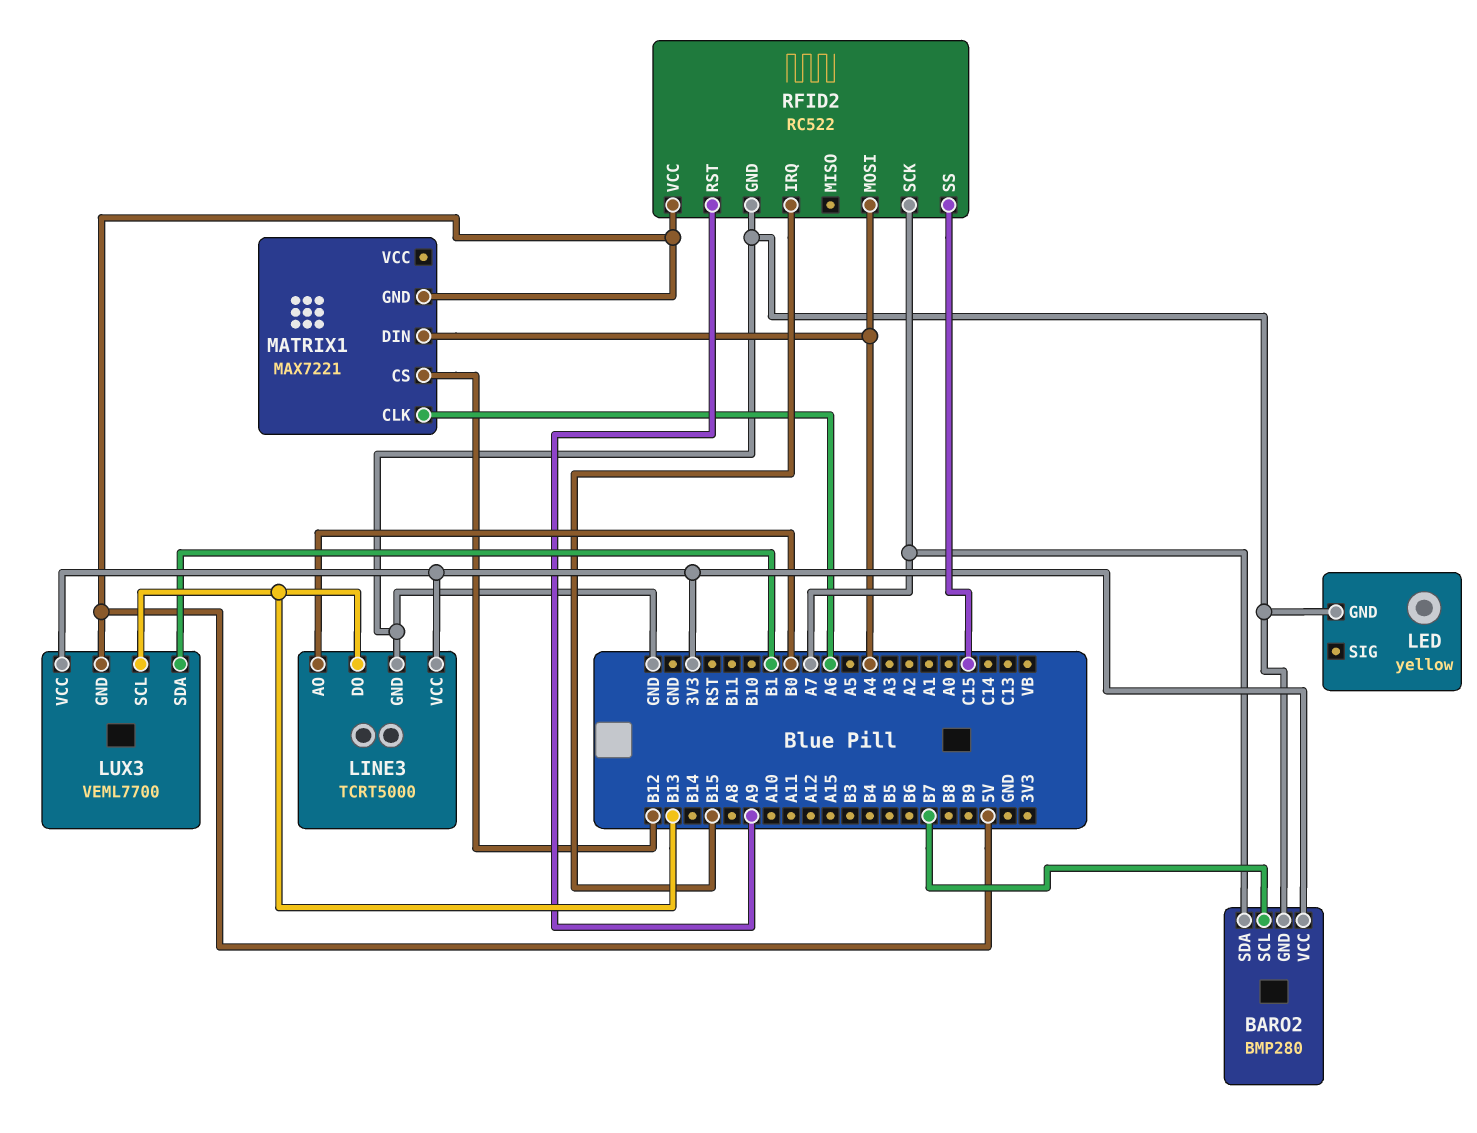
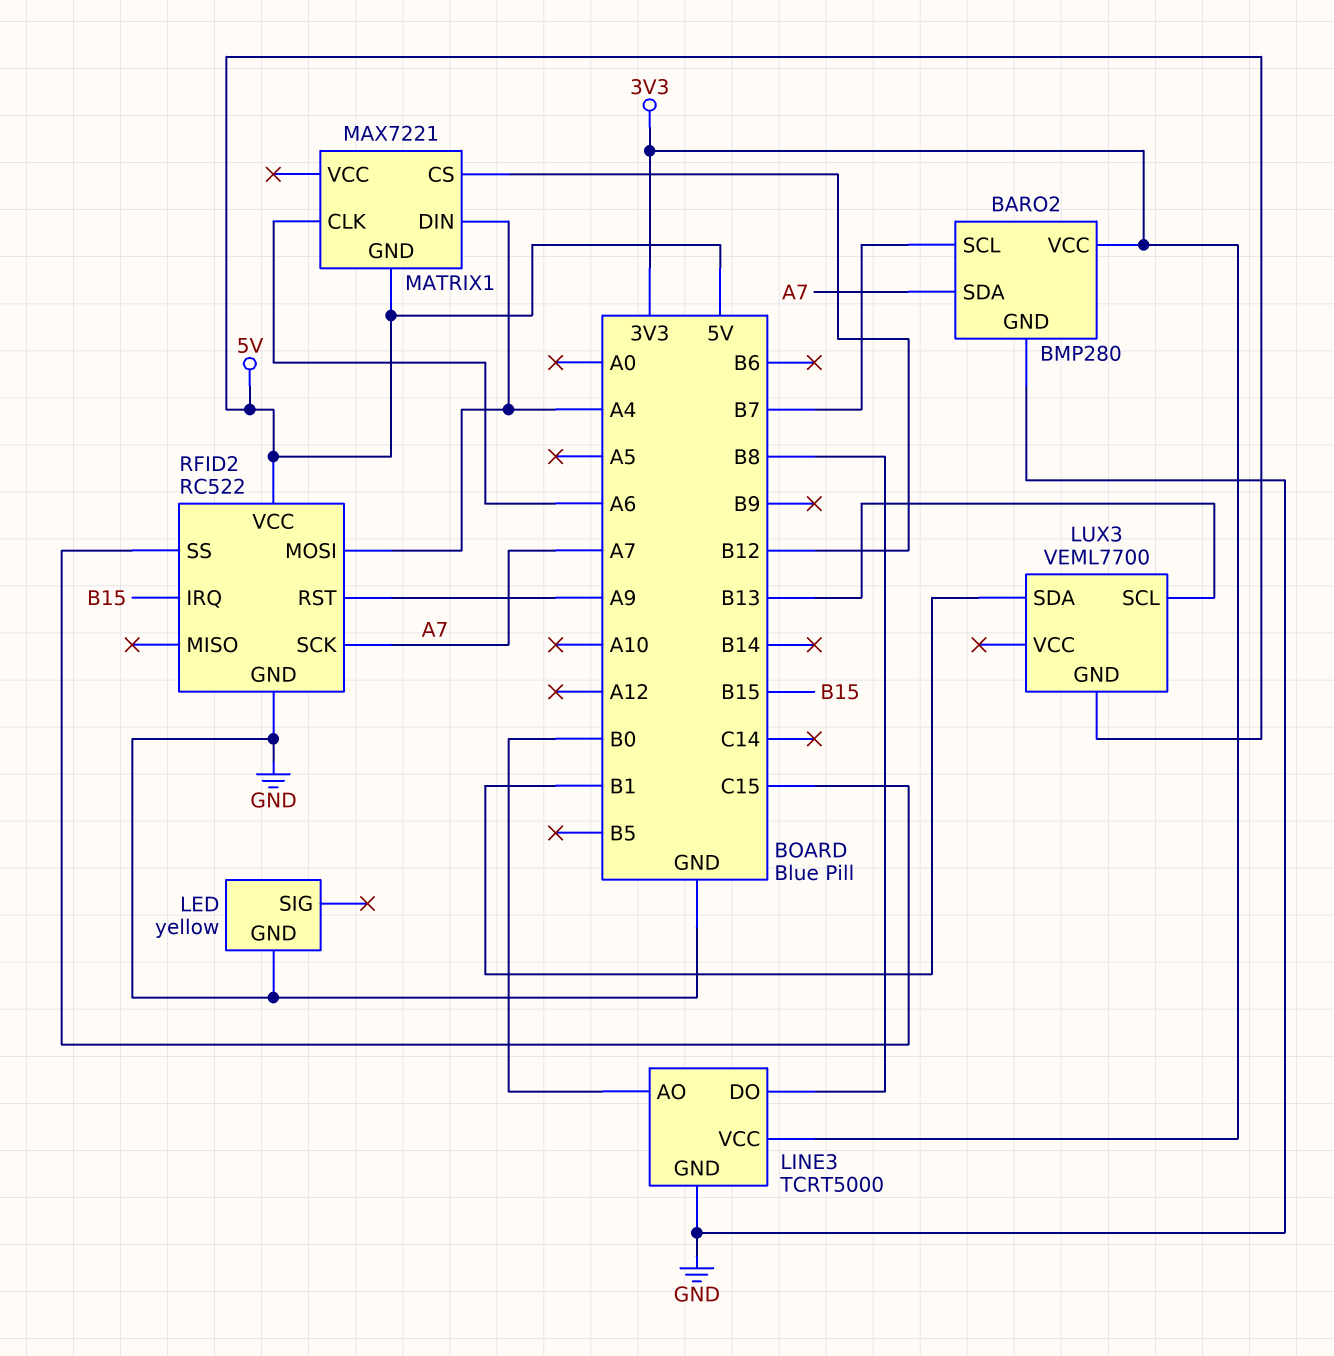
LINE3 pin DO: B13 -> B8
LUX3 pin VCC: 3V3 -> none

